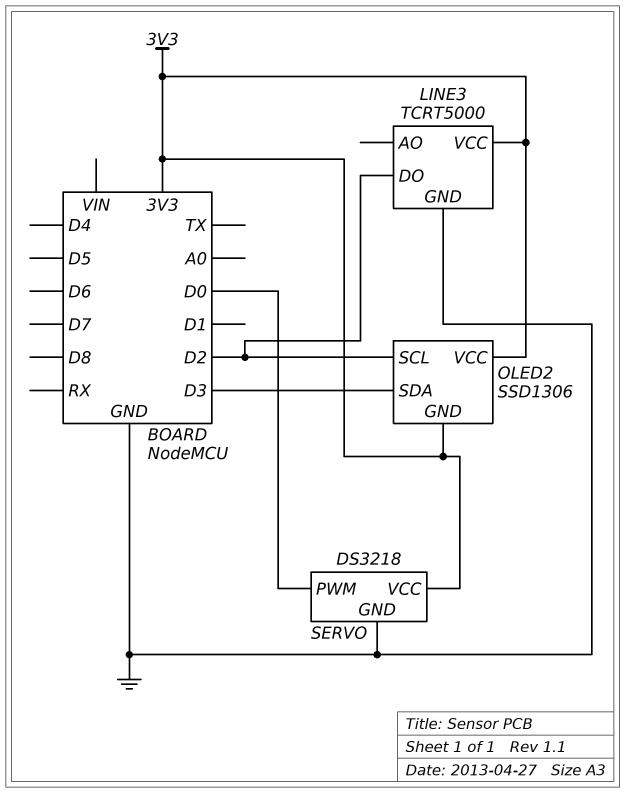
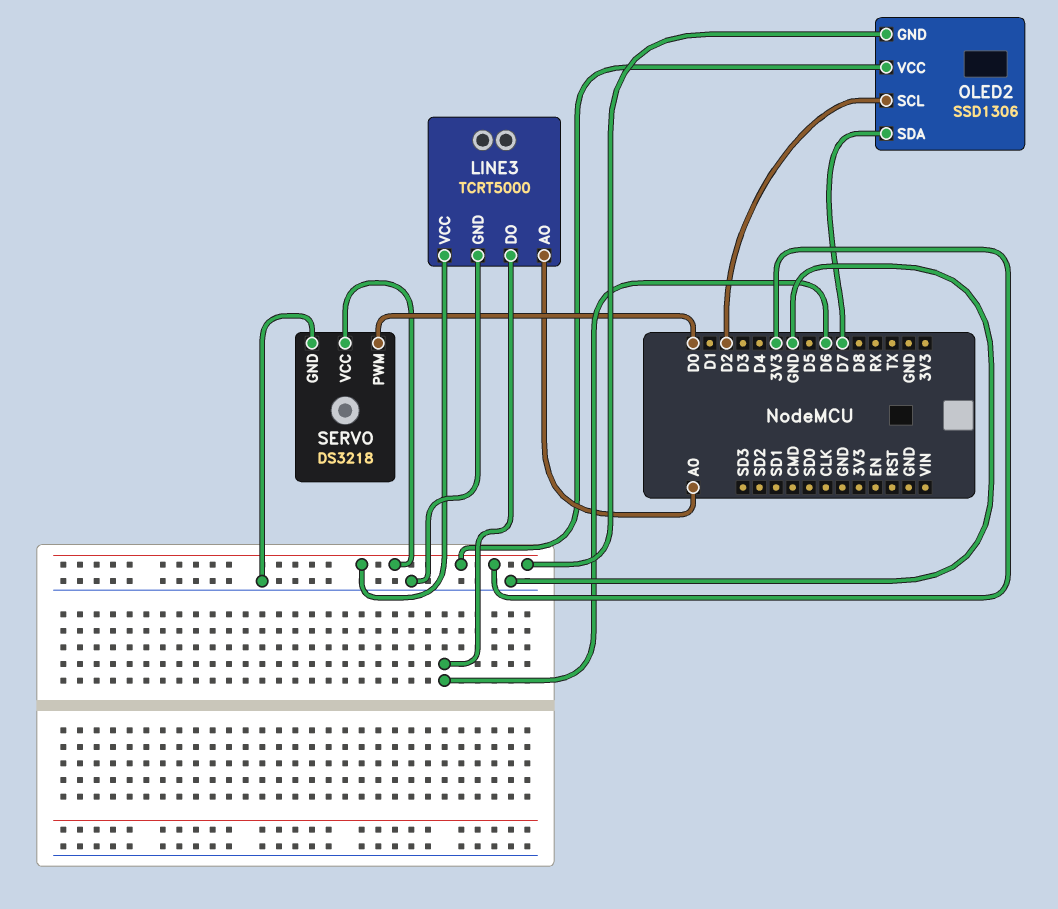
LINE3 pin AO: none -> A0
LINE3 pin DO: D2 -> D6
OLED2 pin SDA: D3 -> D7

